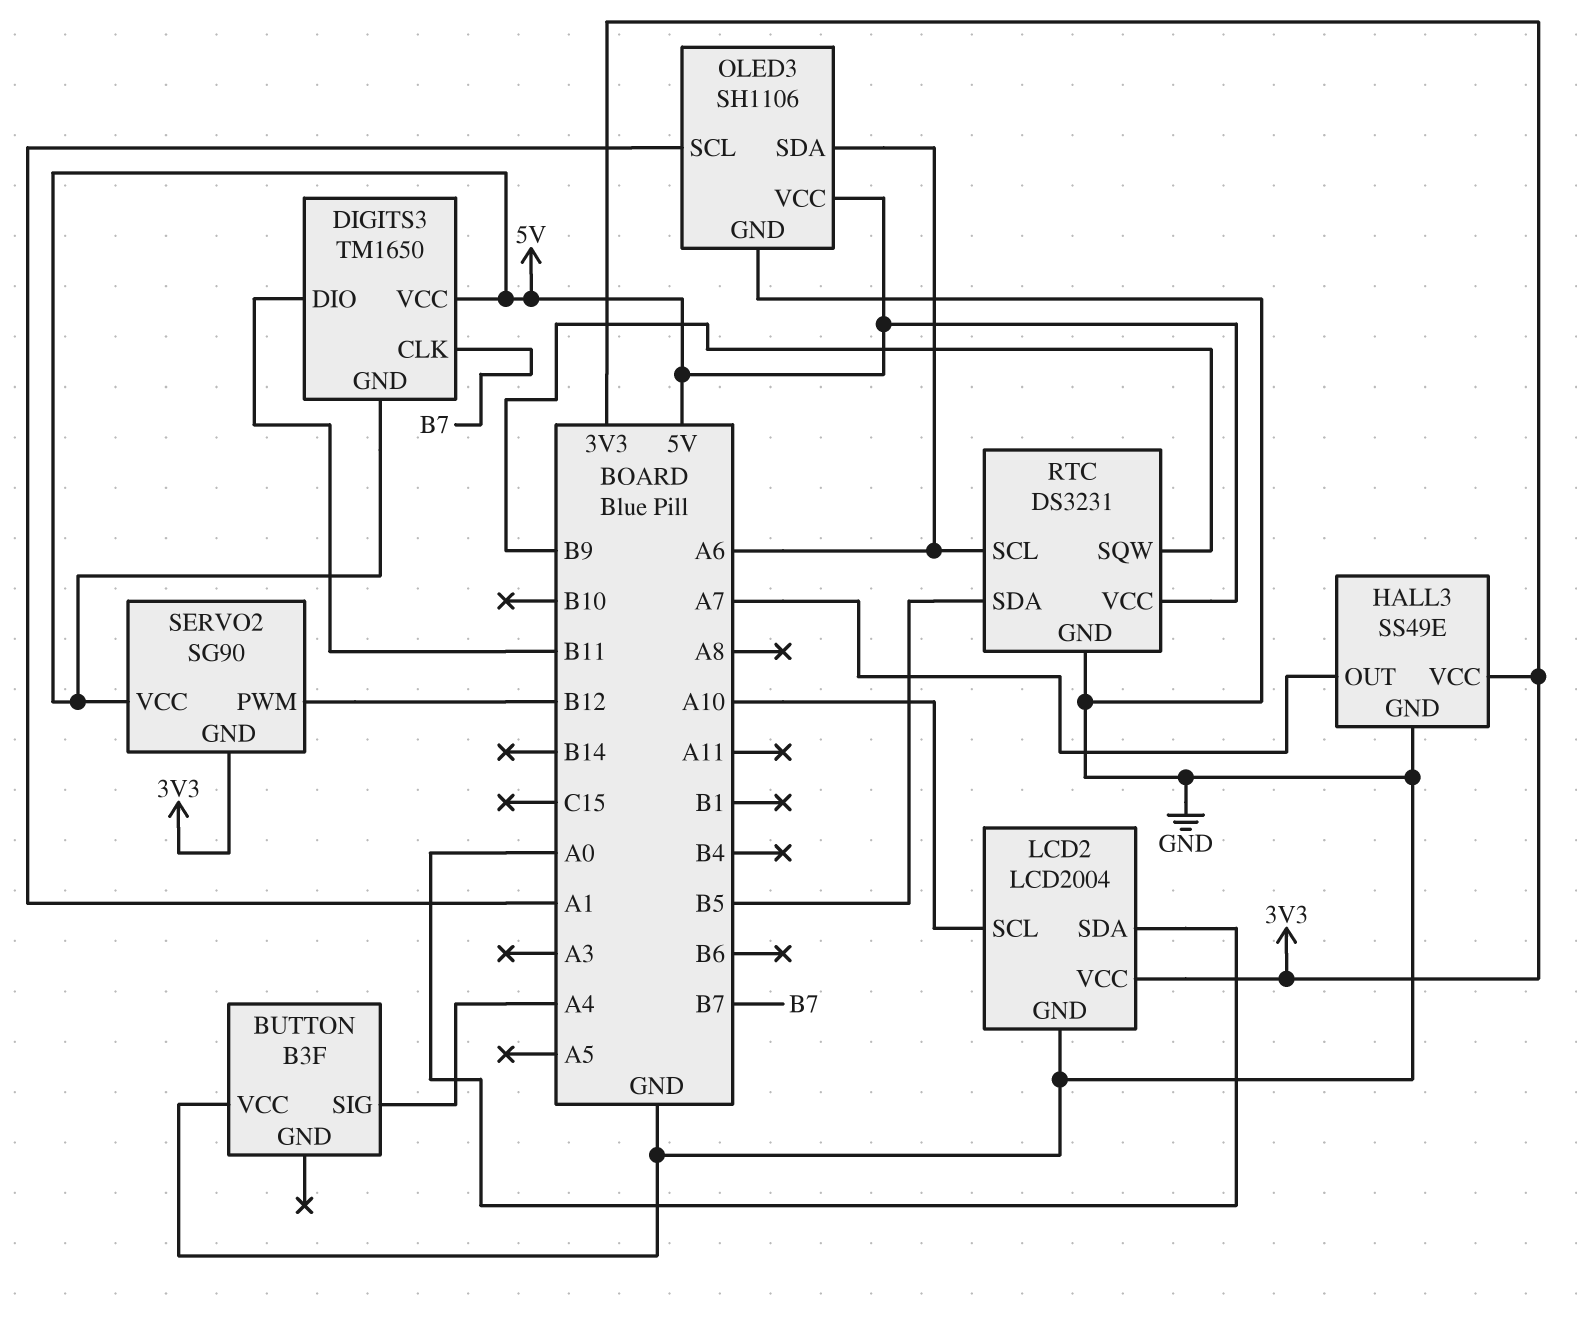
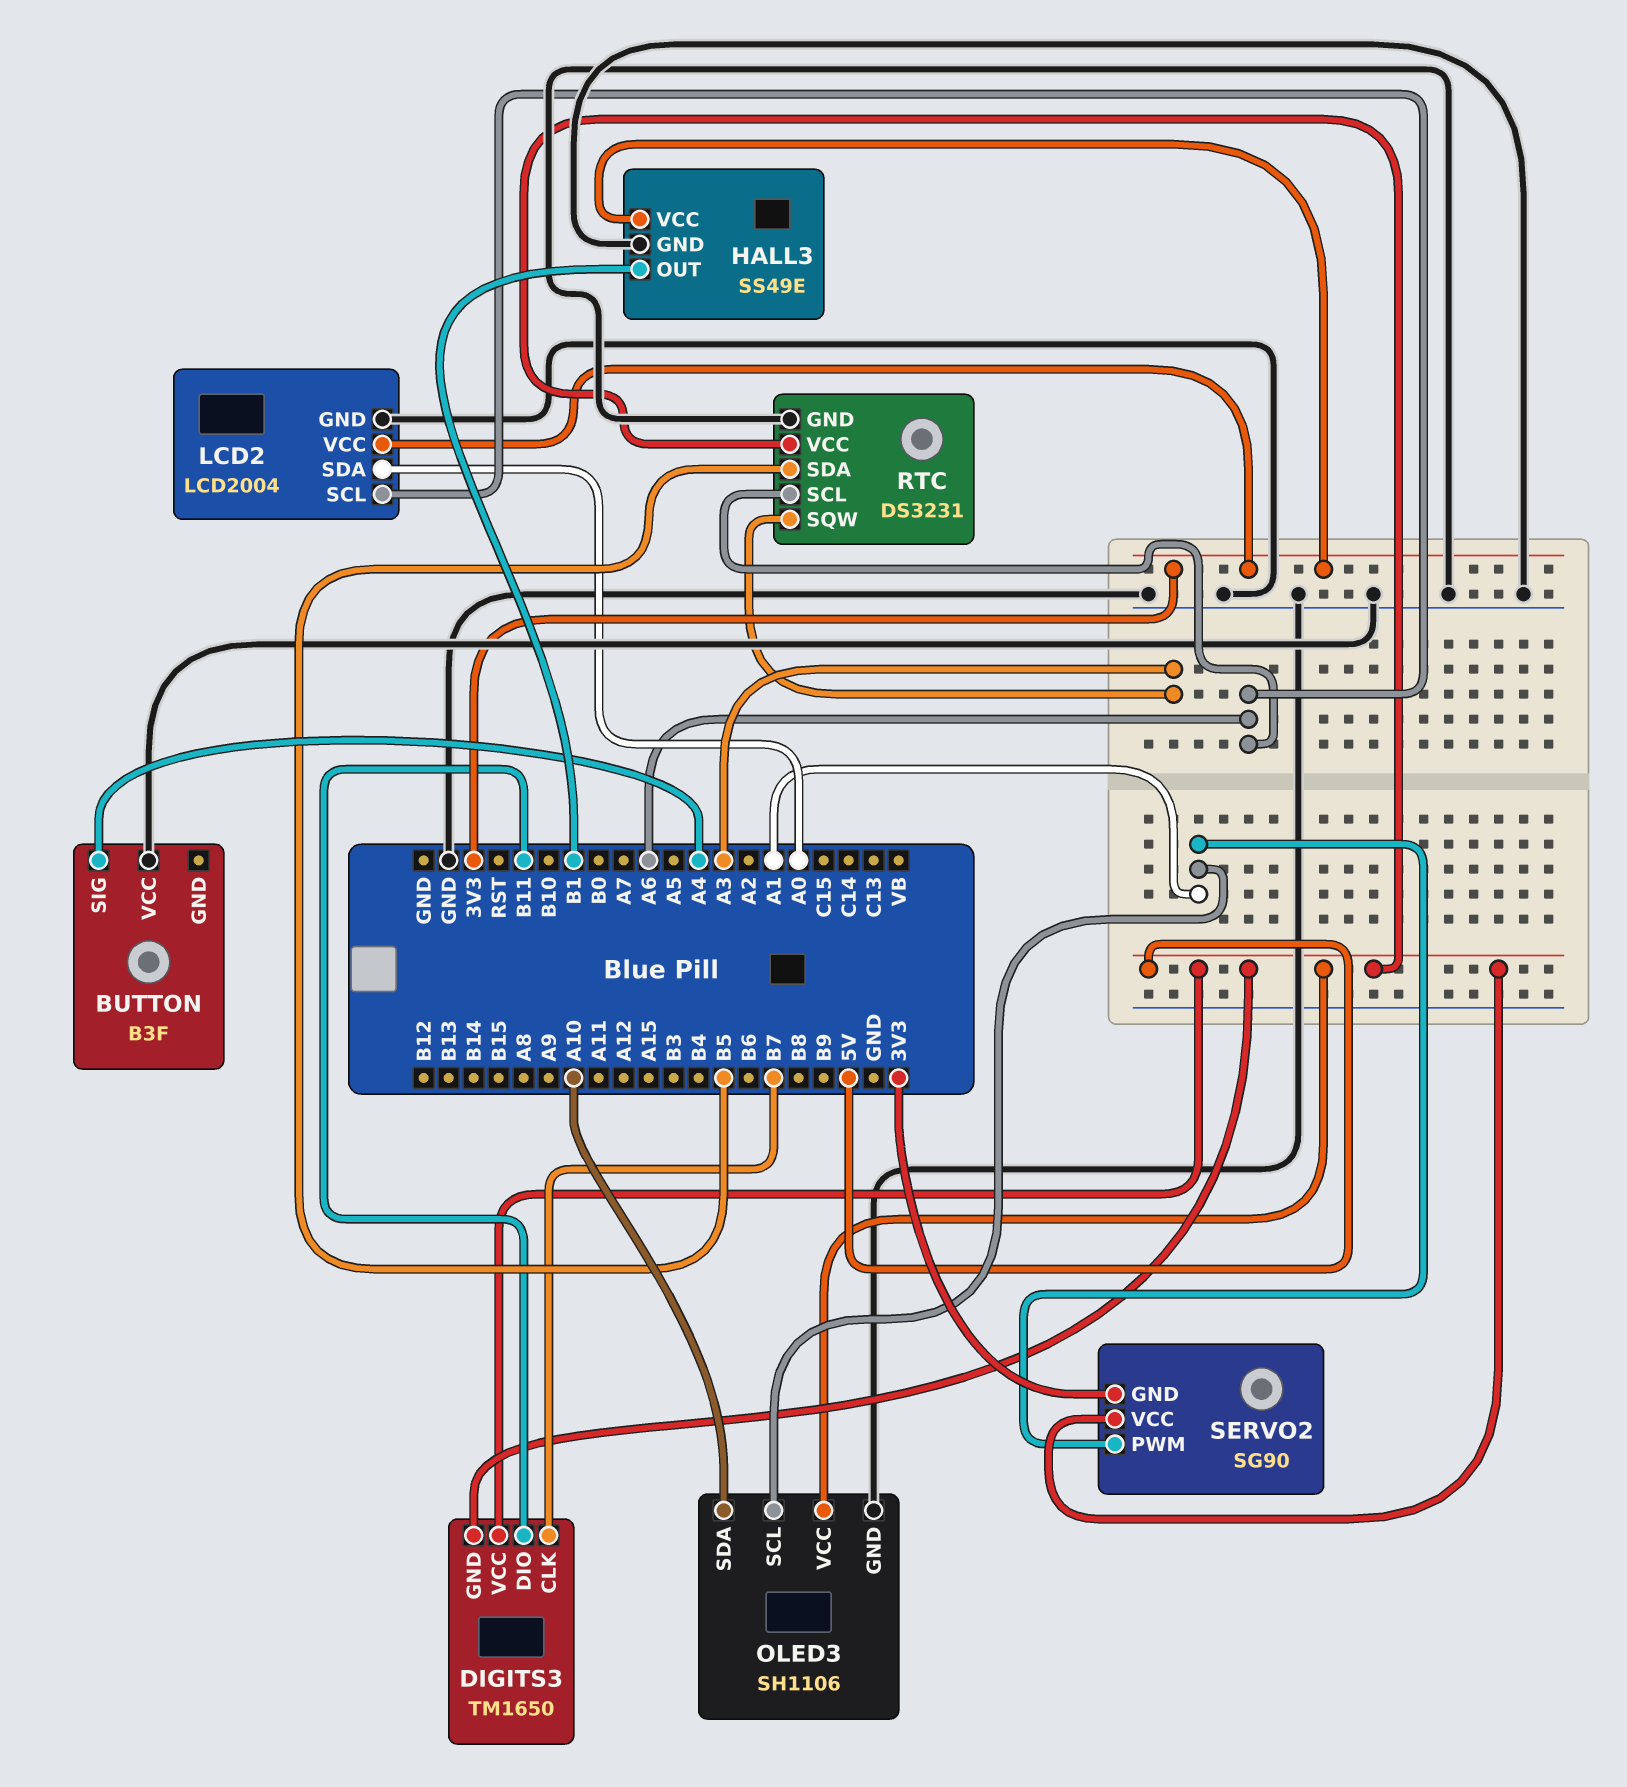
HALL3 pin OUT: A7 -> B1
LCD2 pin SCL: A10 -> A6
OLED3 pin SDA: A6 -> A10
RTC pin SQW: B9 -> A3
SERVO2 pin PWM: B12 -> A1

